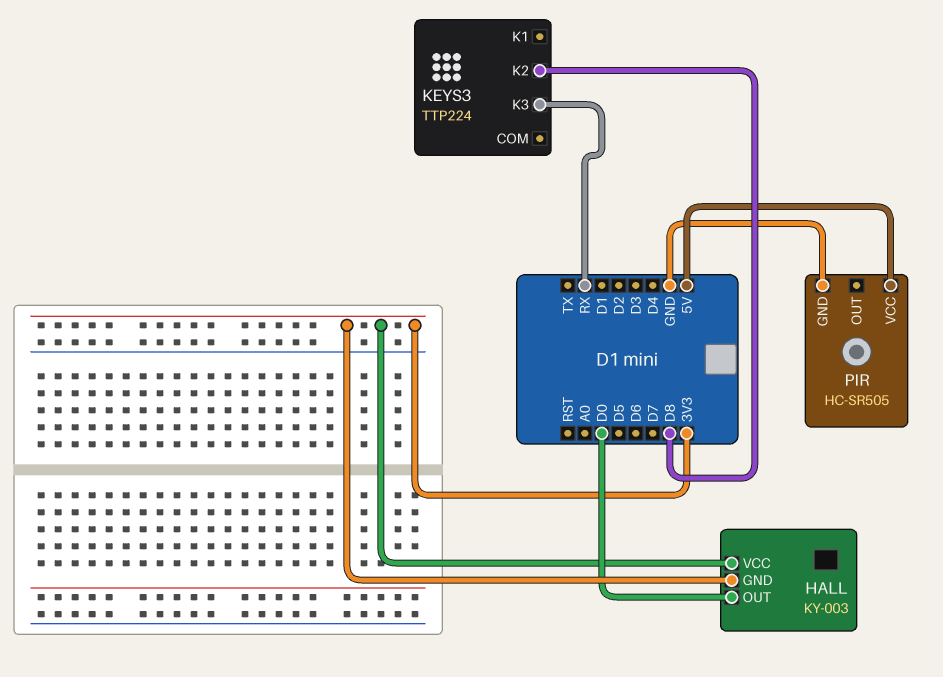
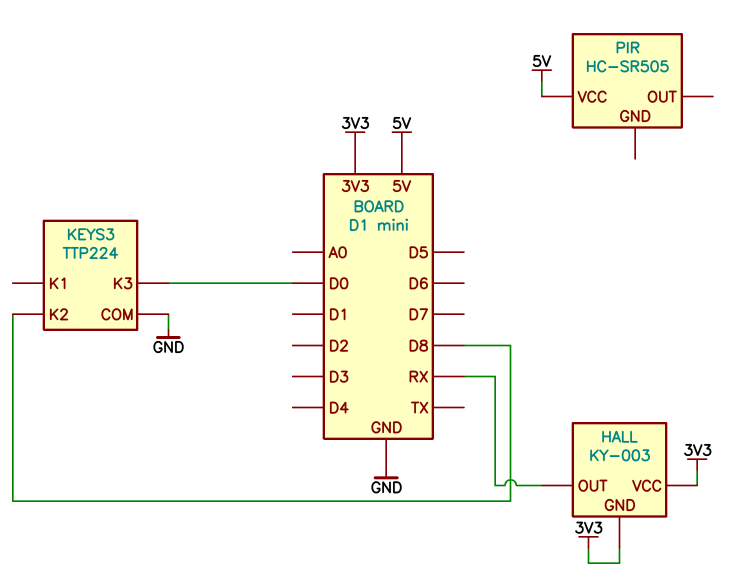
HALL pin OUT: D0 -> RX
KEYS3 pin COM: none -> GND
KEYS3 pin K3: RX -> D0
PIR pin GND: GND -> none

